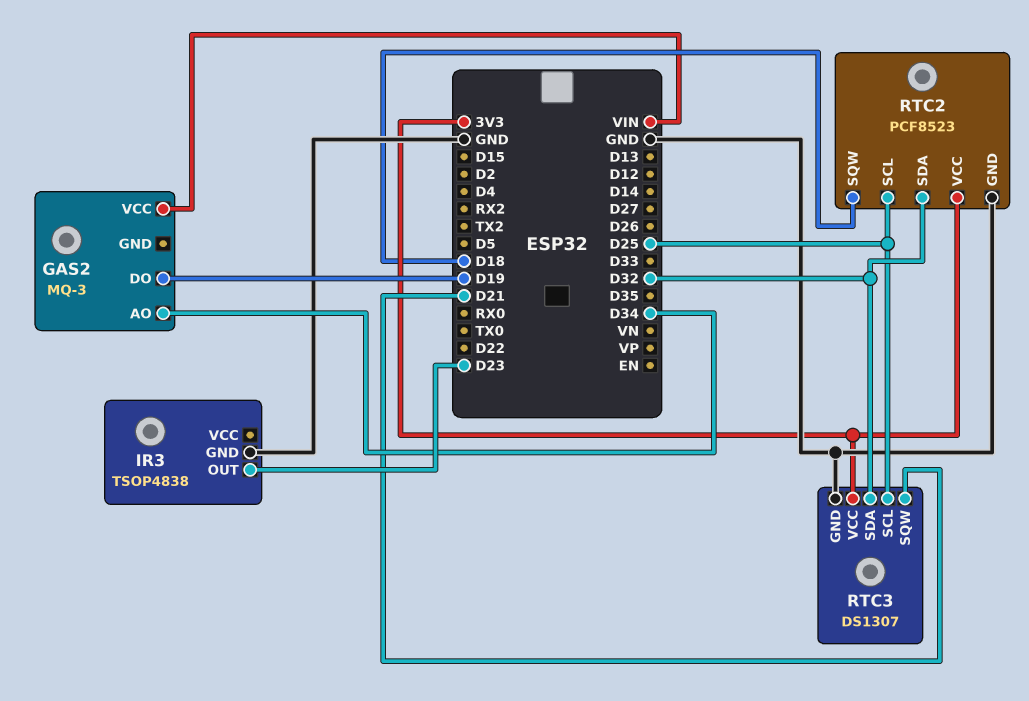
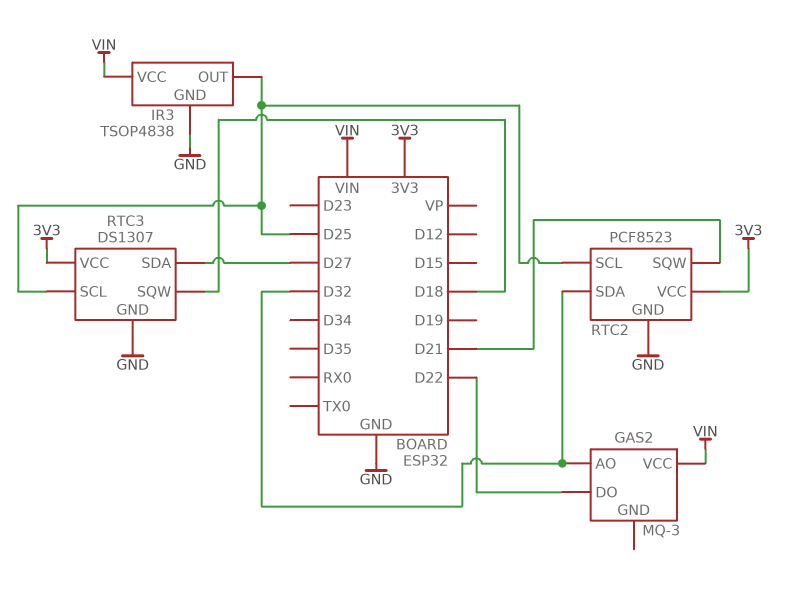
GAS2 pin AO: D34 -> D32
GAS2 pin DO: D19 -> D22
IR3 pin OUT: D23 -> D25
IR3 pin VCC: none -> VIN
RTC2 pin SQW: D18 -> D21
RTC3 pin SDA: D32 -> D27
RTC3 pin SQW: D21 -> D18

